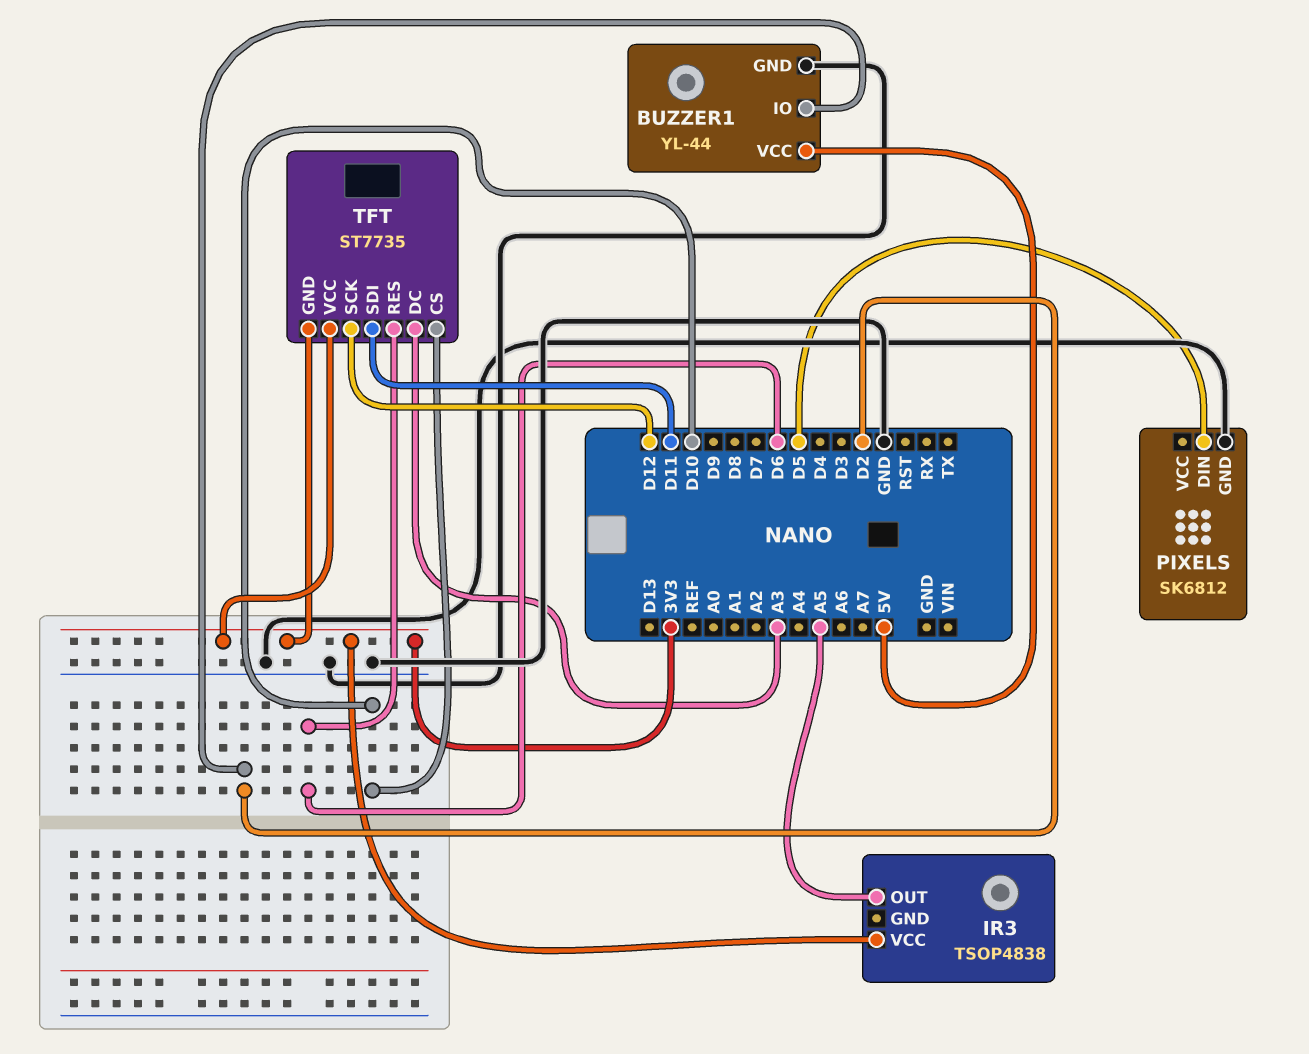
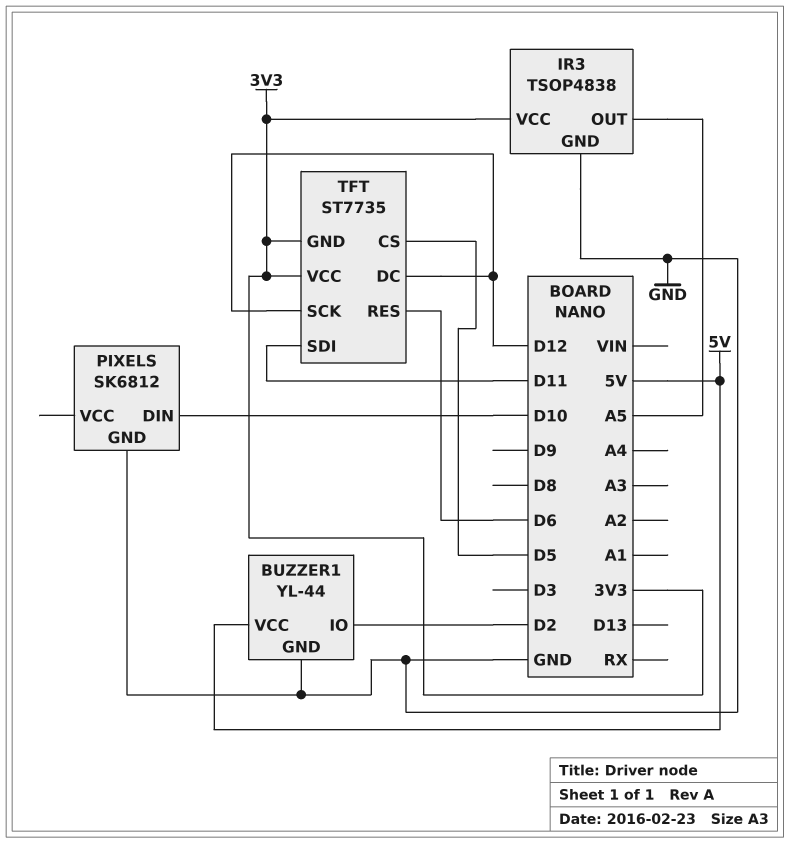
IR3 pin GND: none -> GND
PIXELS pin DIN: D5 -> D10
TFT pin CS: D10 -> D5
TFT pin DC: A3 -> D12

